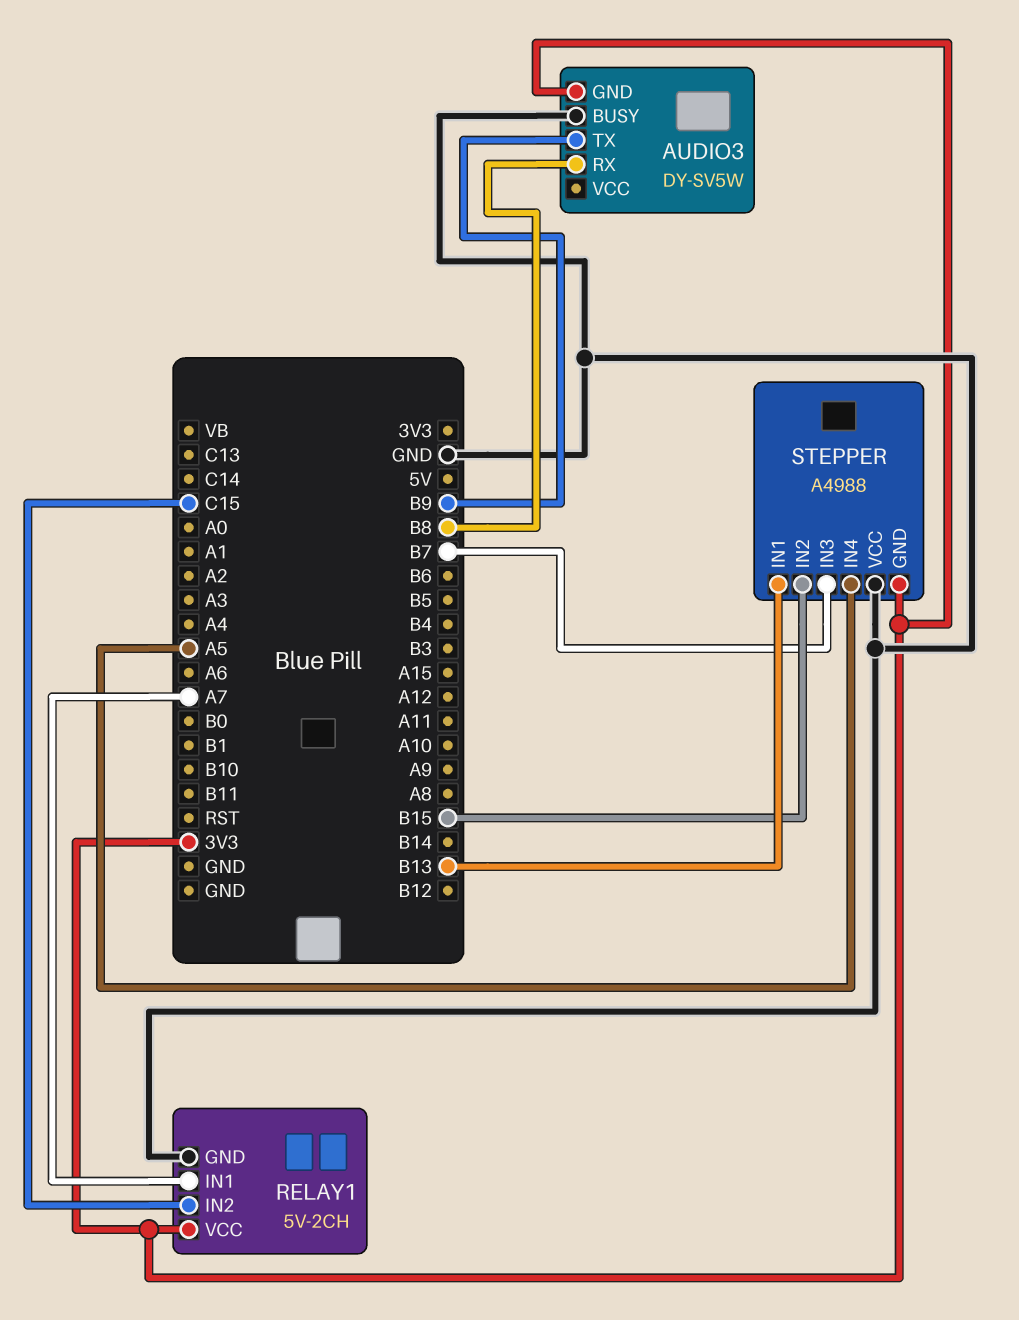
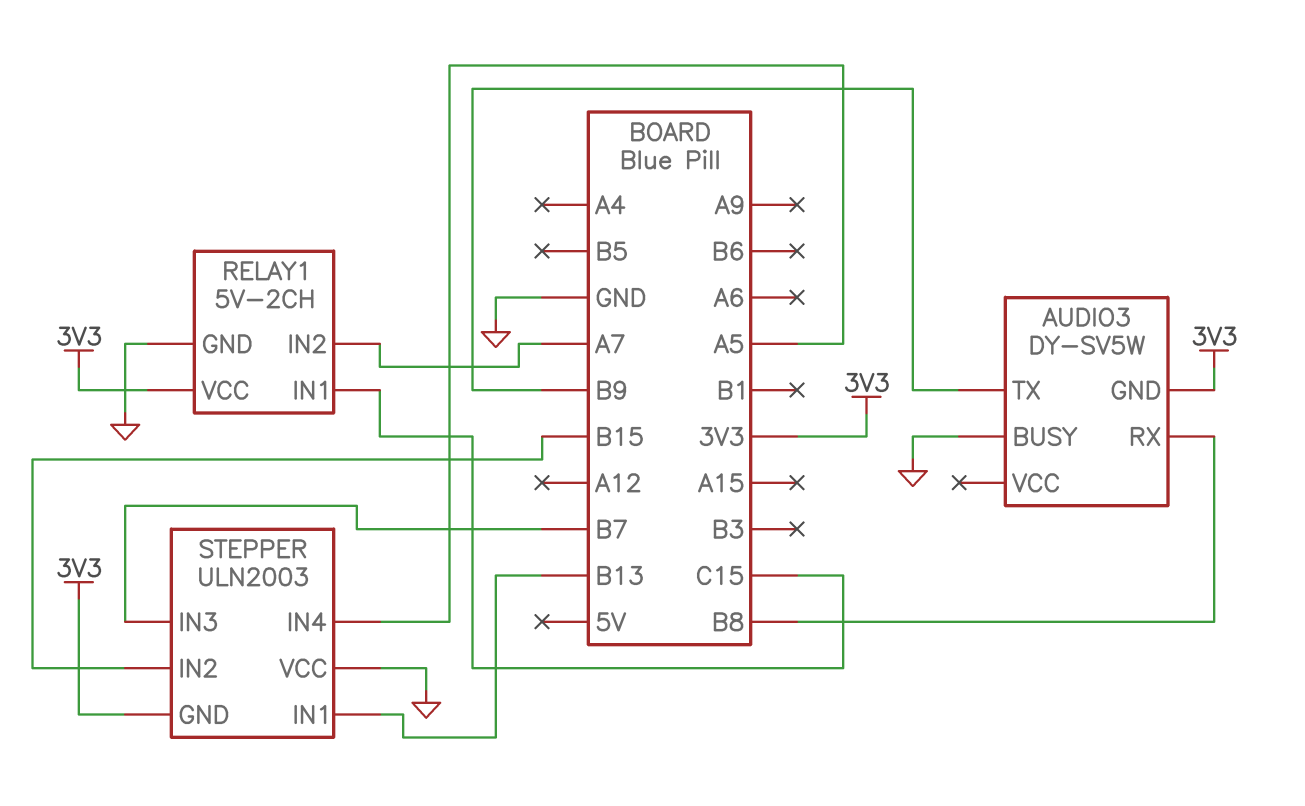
RELAY1 pin IN1: A7 -> C15
RELAY1 pin IN2: C15 -> A7
STEPPER: A4988 -> ULN2003

